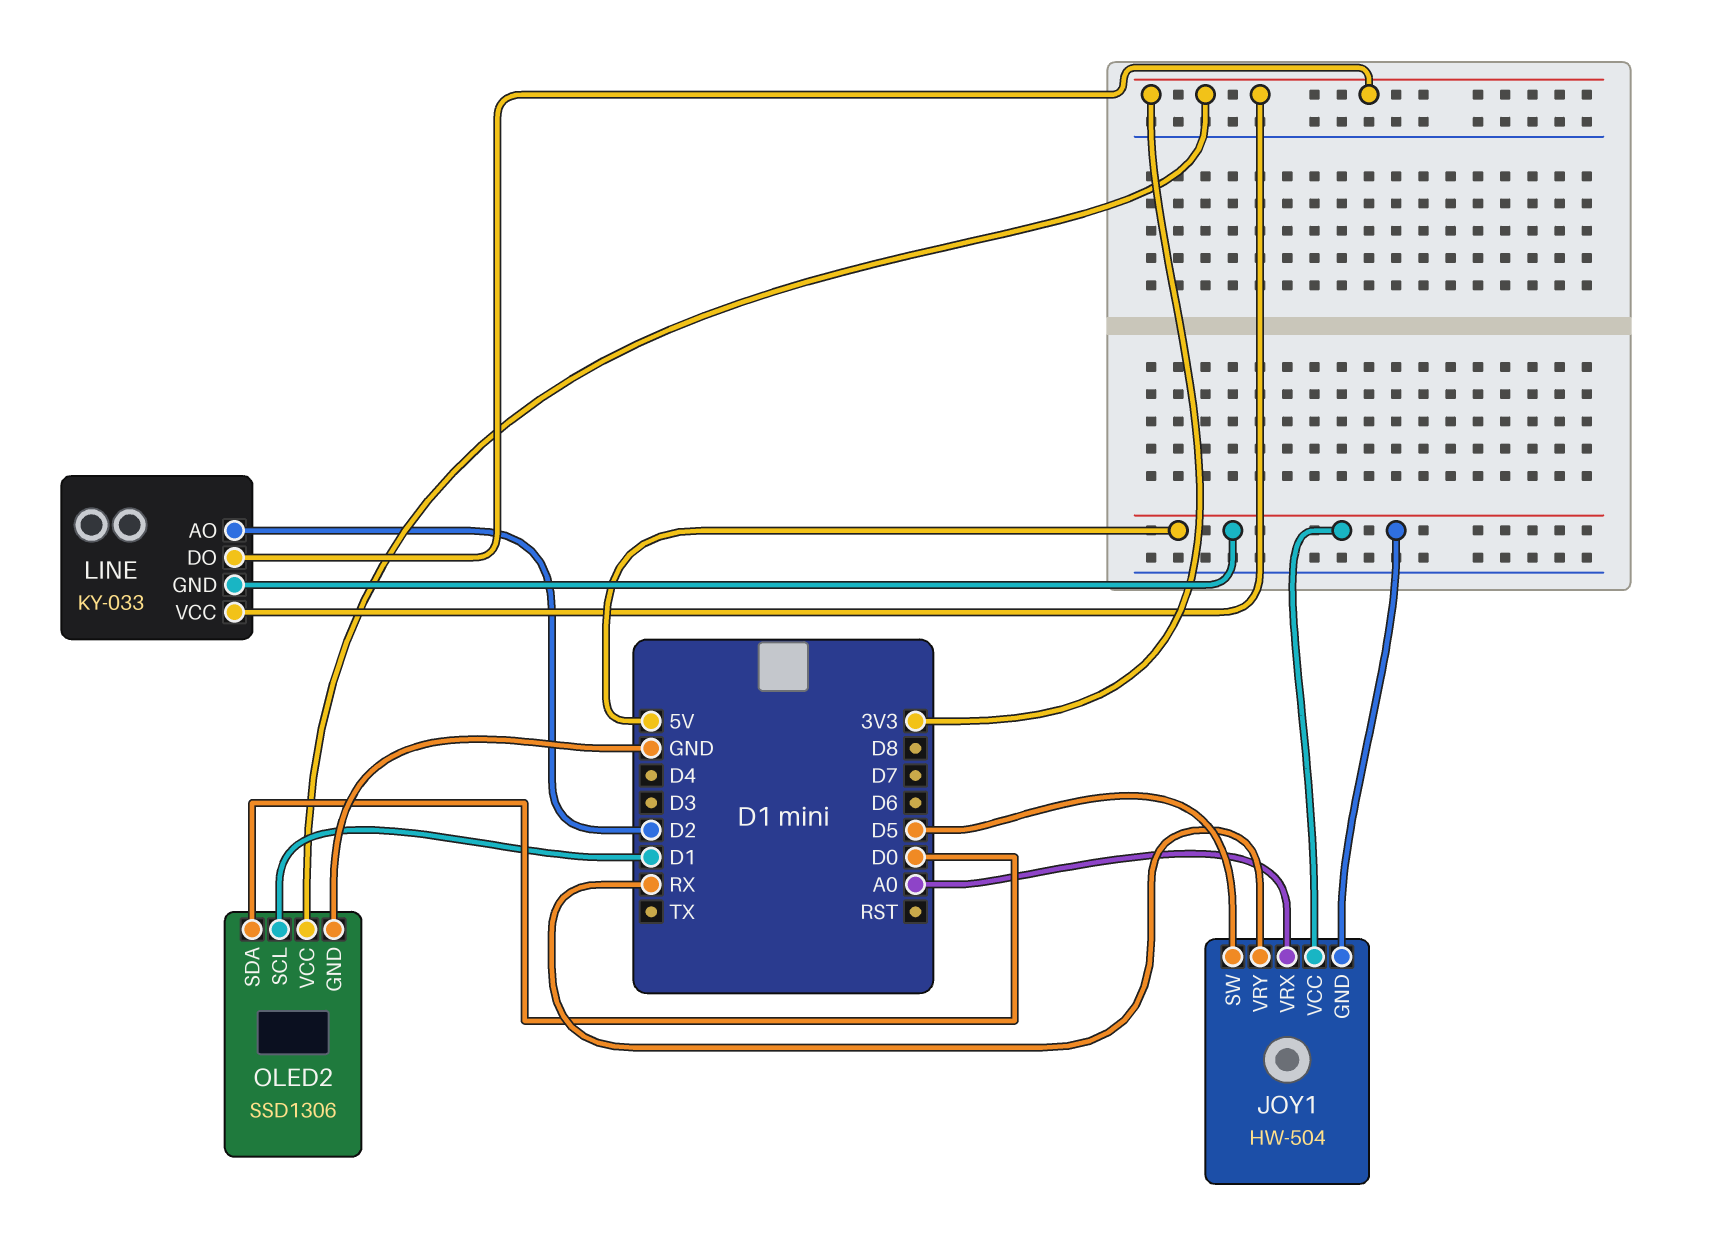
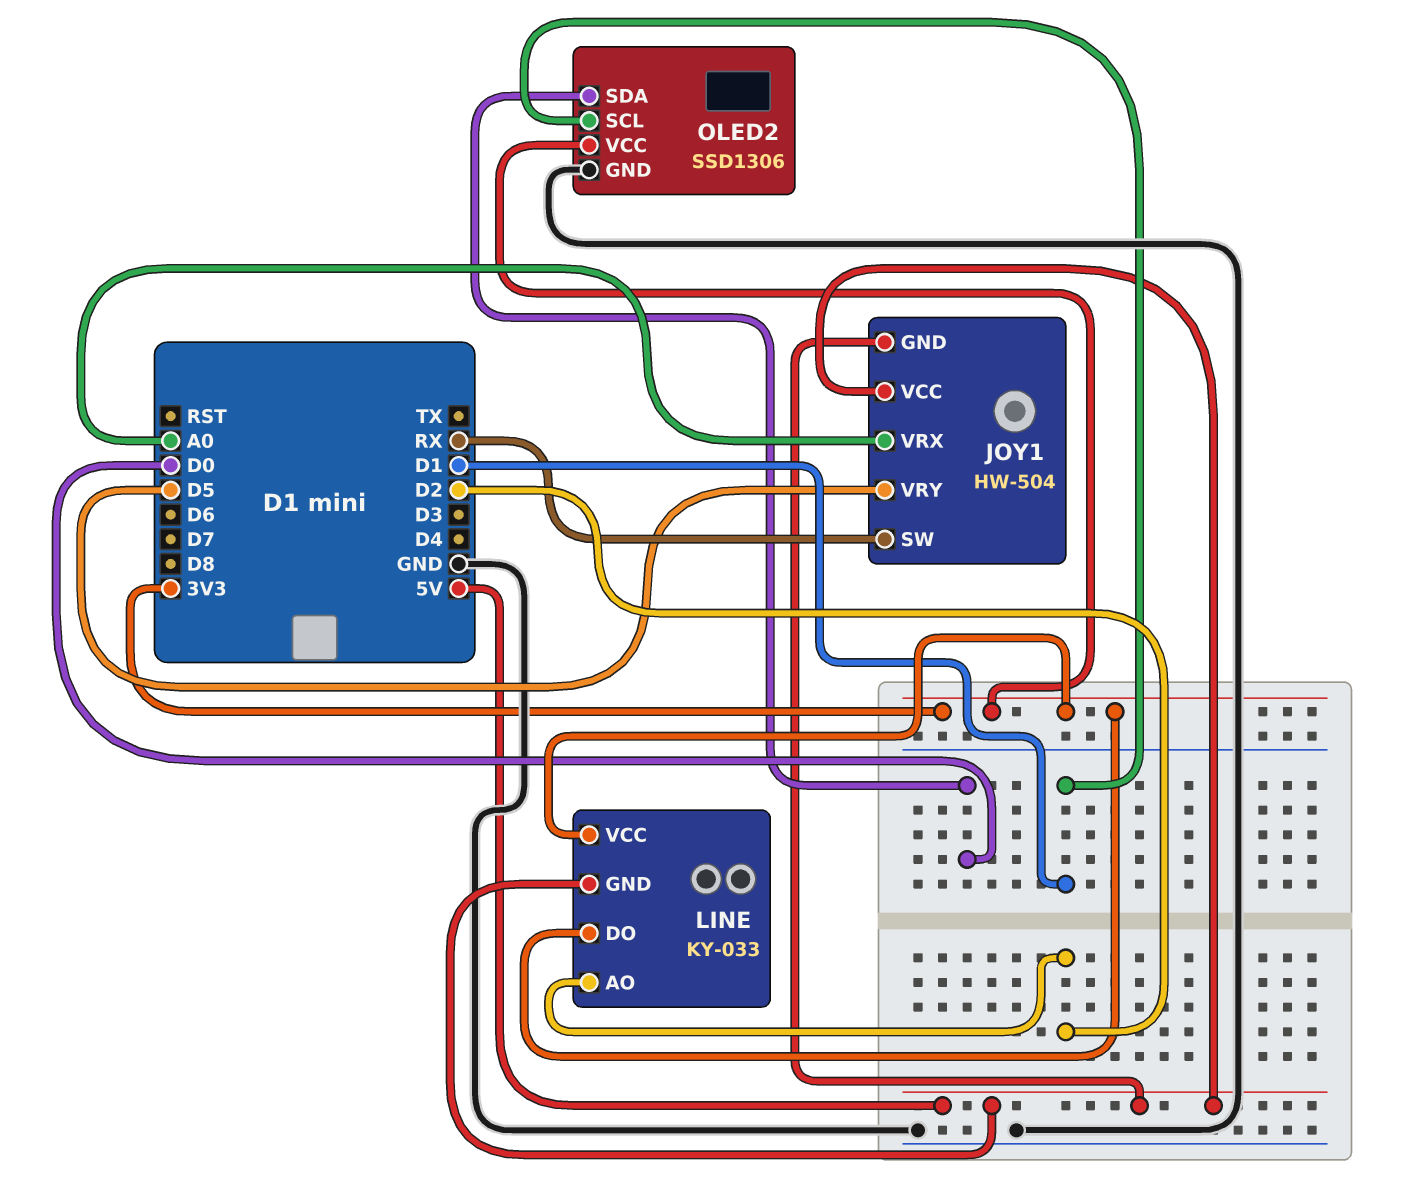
JOY1 pin SW: D5 -> RX
JOY1 pin VRY: RX -> D5

